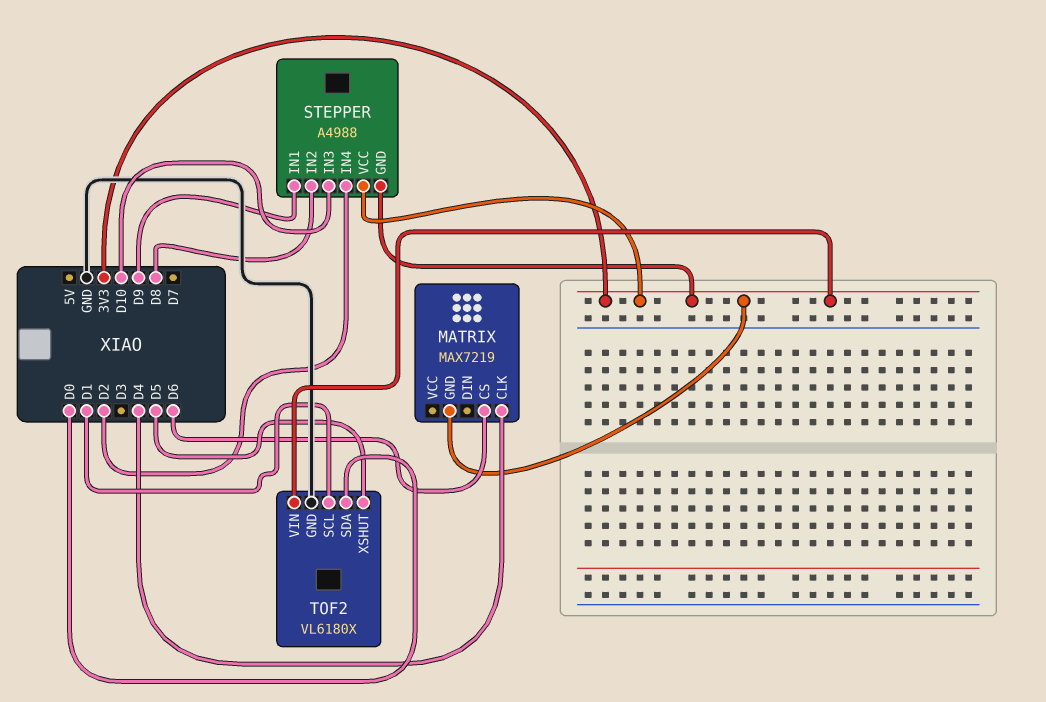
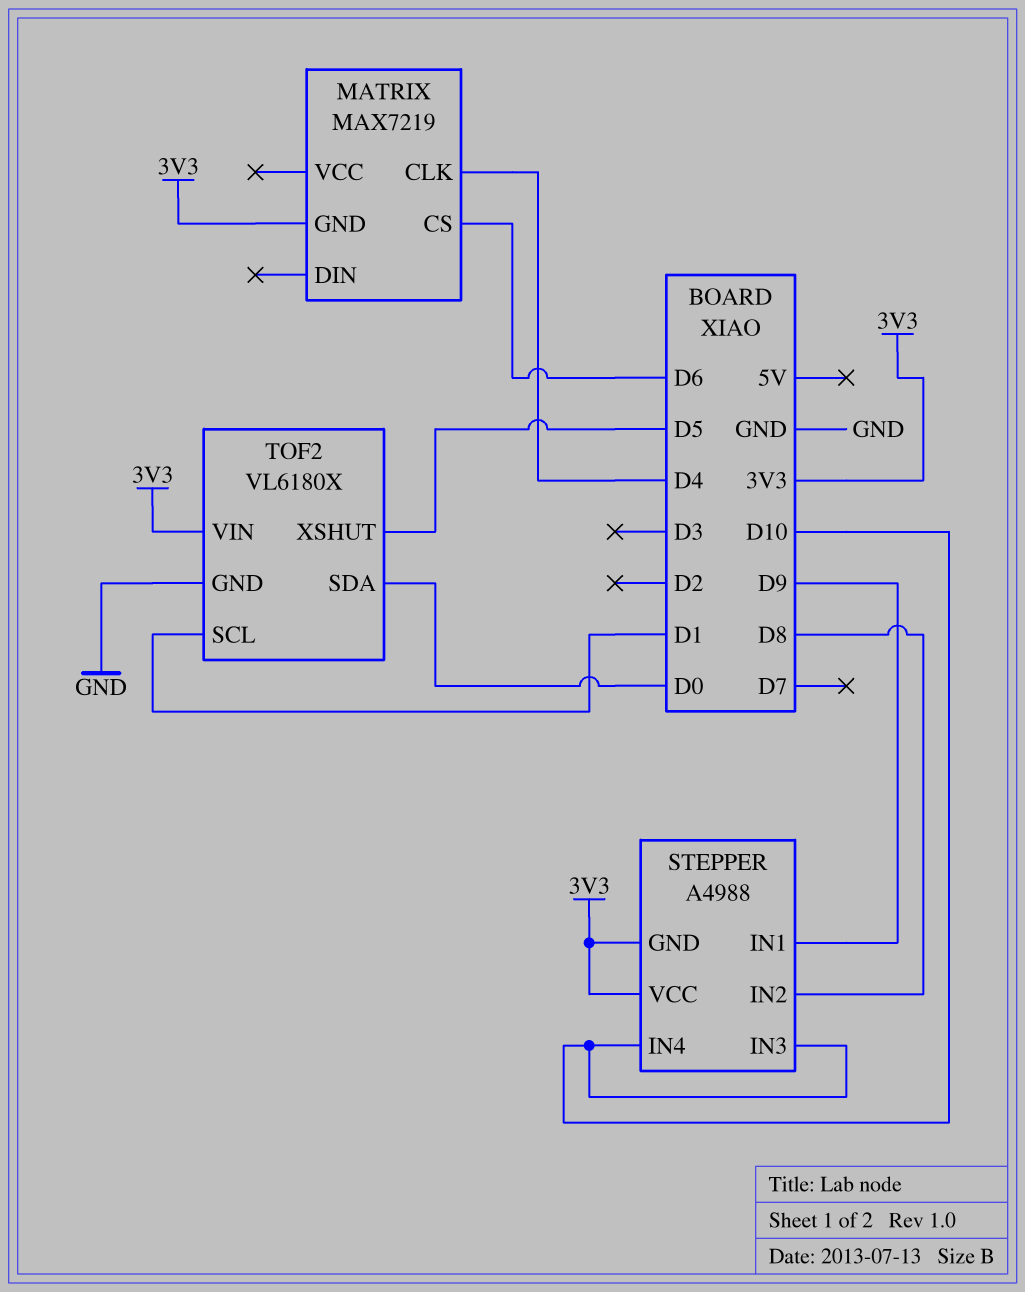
STEPPER pin IN4: D2 -> D10

